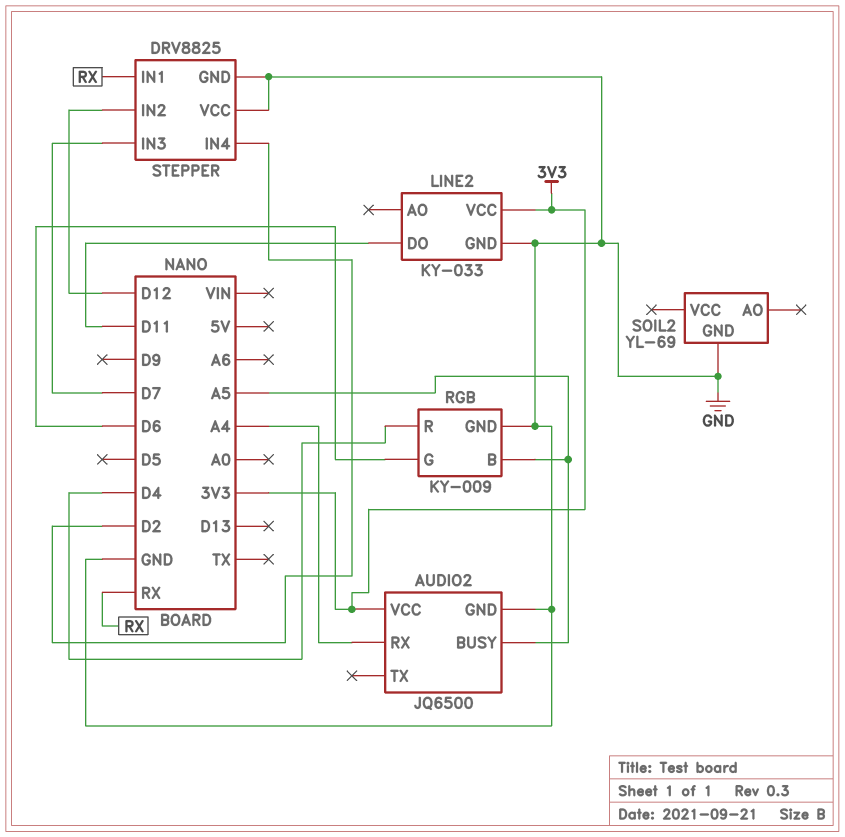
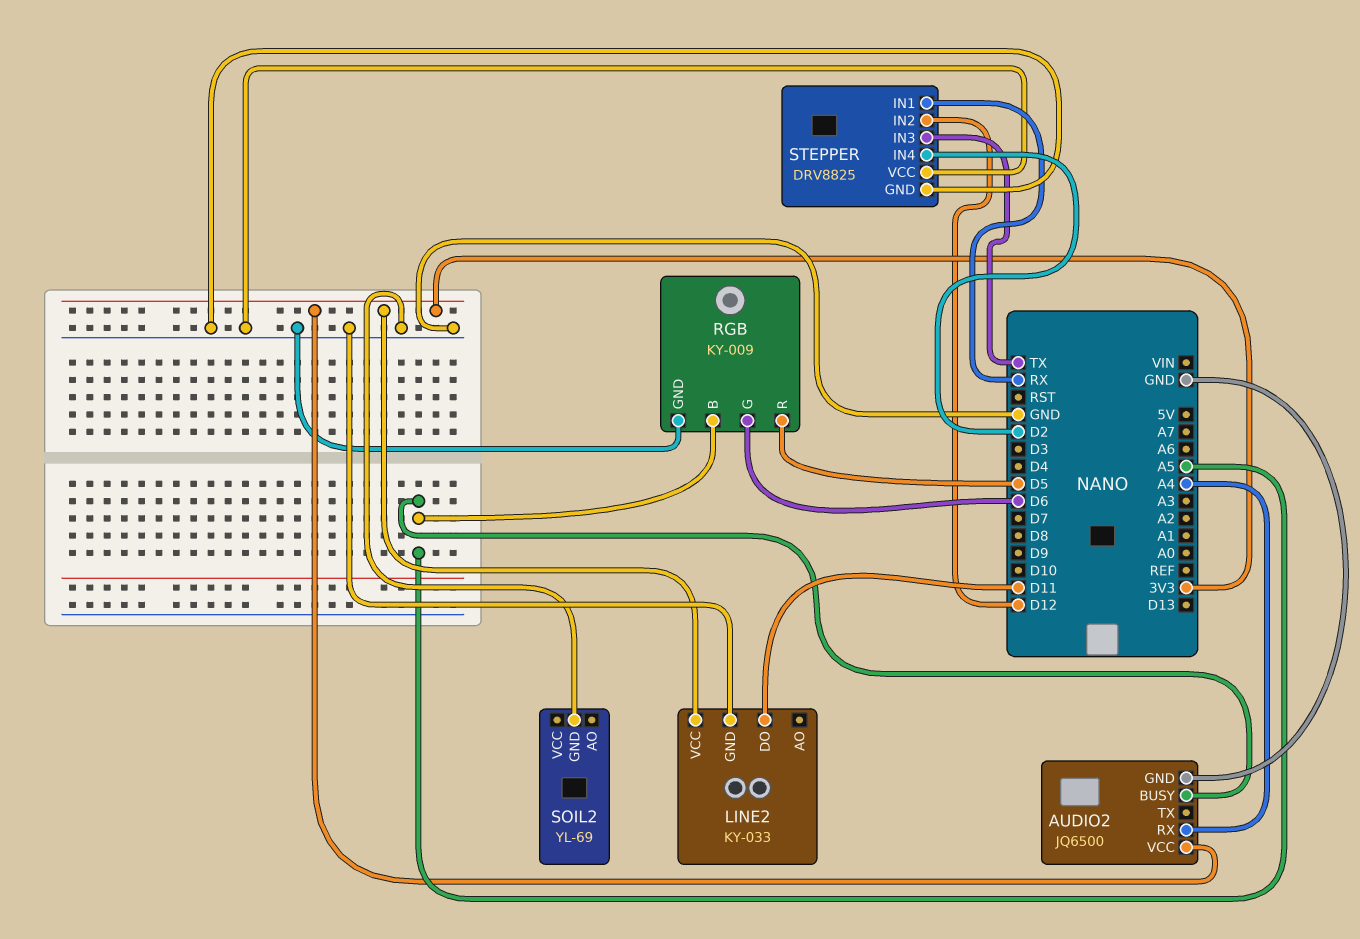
RGB pin R: D4 -> D5
STEPPER pin IN3: D7 -> TX

